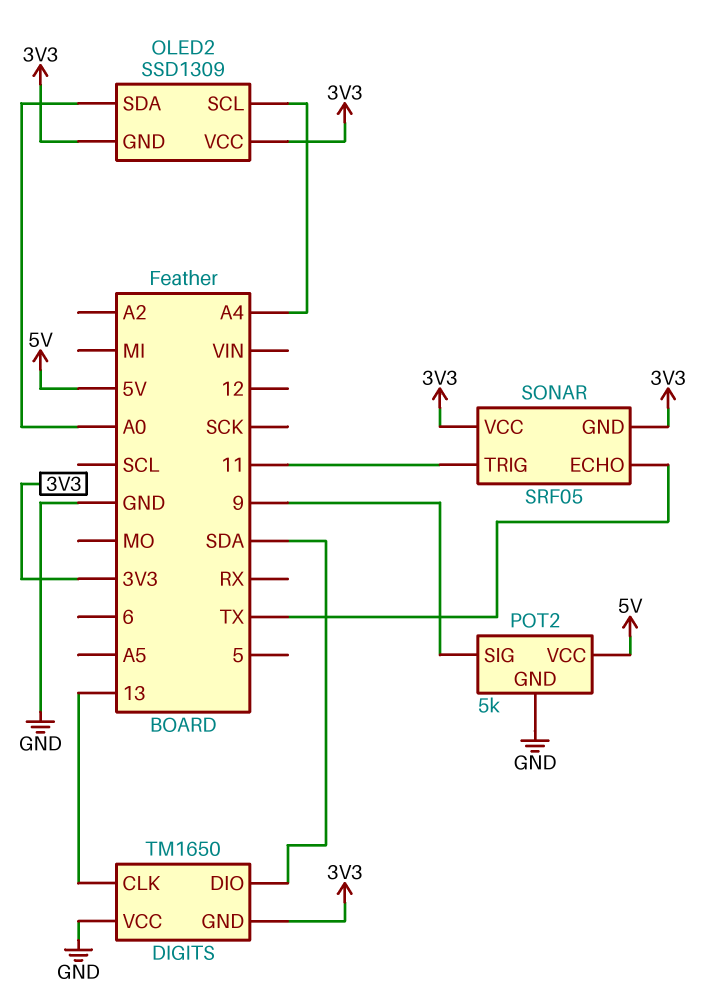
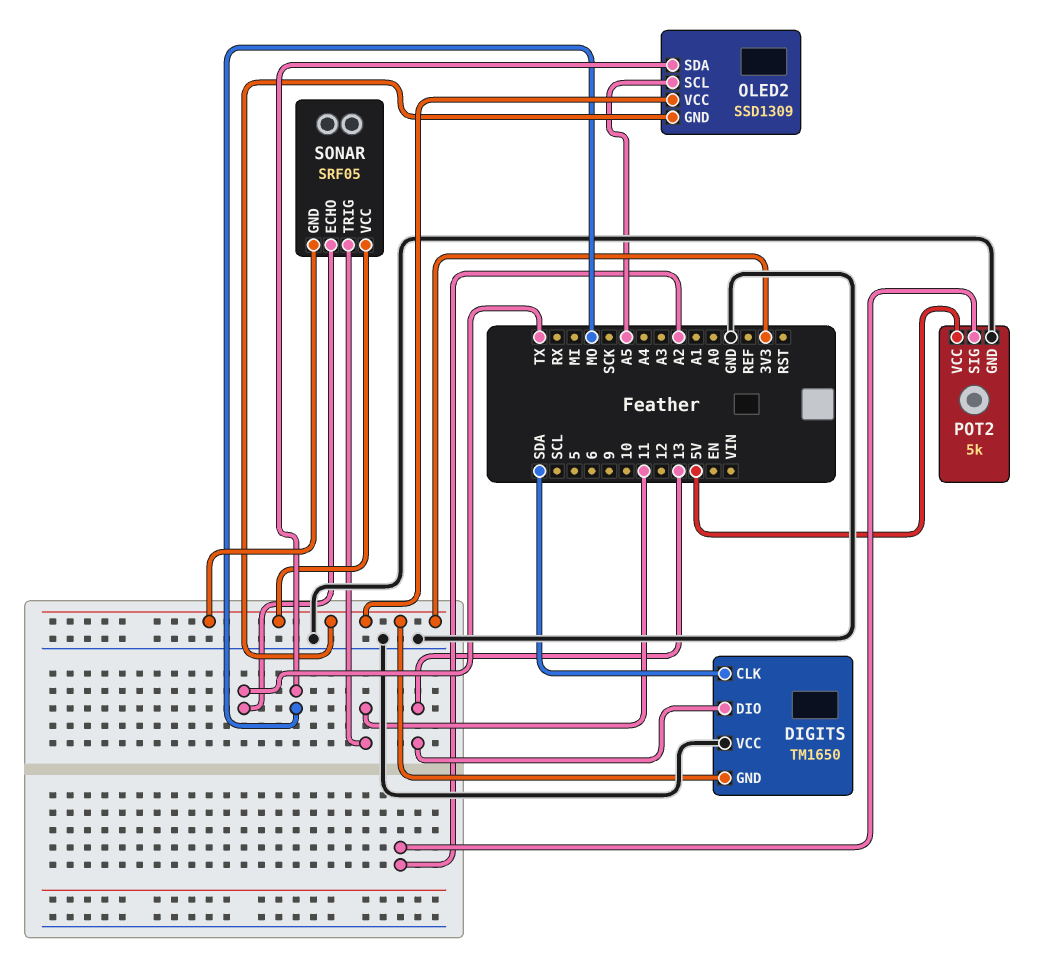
DIGITS pin CLK: 13 -> SDA
DIGITS pin DIO: SDA -> 13
OLED2 pin SCL: A4 -> A5
OLED2 pin SDA: A0 -> MO
POT2 pin SIG: 9 -> A2

